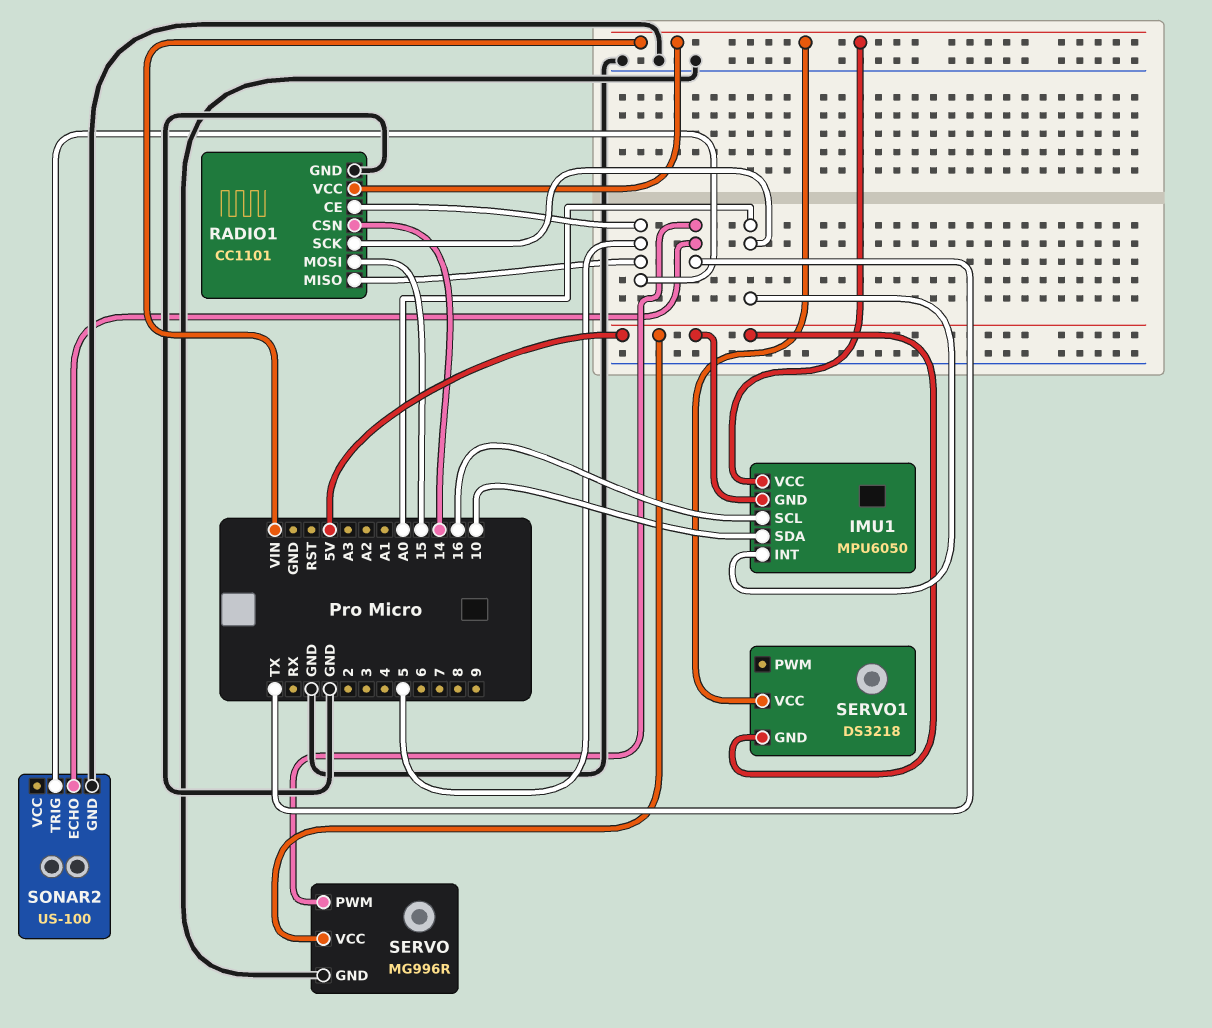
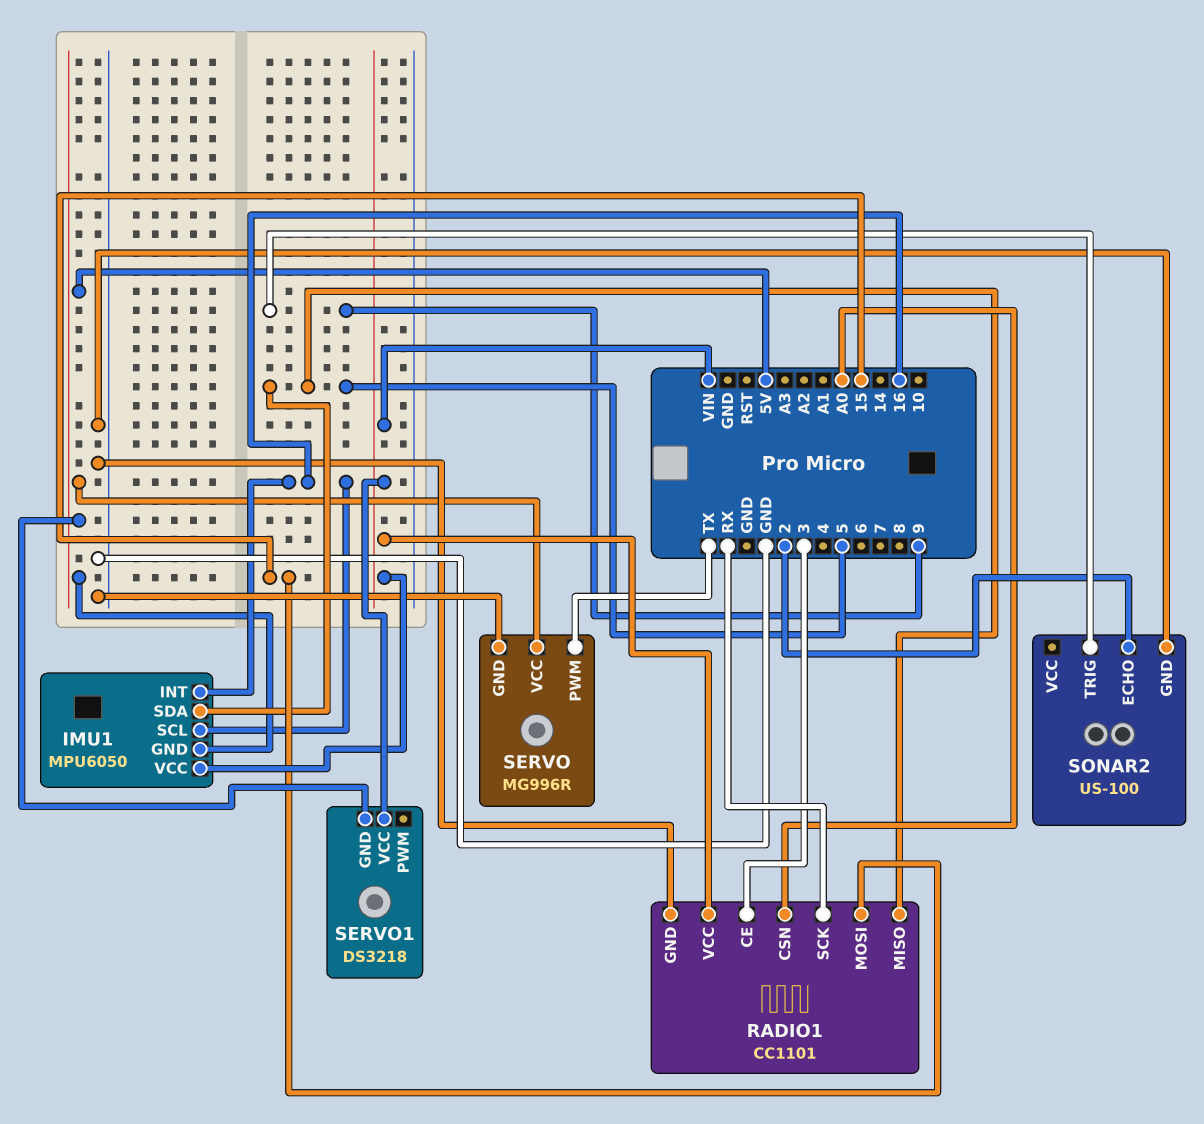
IMU1 pin INT: A0 -> 16
IMU1 pin SDA: 10 -> 5
RADIO1 pin CE: 5 -> 3
RADIO1 pin CSN: 14 -> A0
RADIO1 pin SCK: A0 -> RX
SONAR2 pin ECHO: TX -> 2
SONAR2 pin TRIG: 5 -> 9

